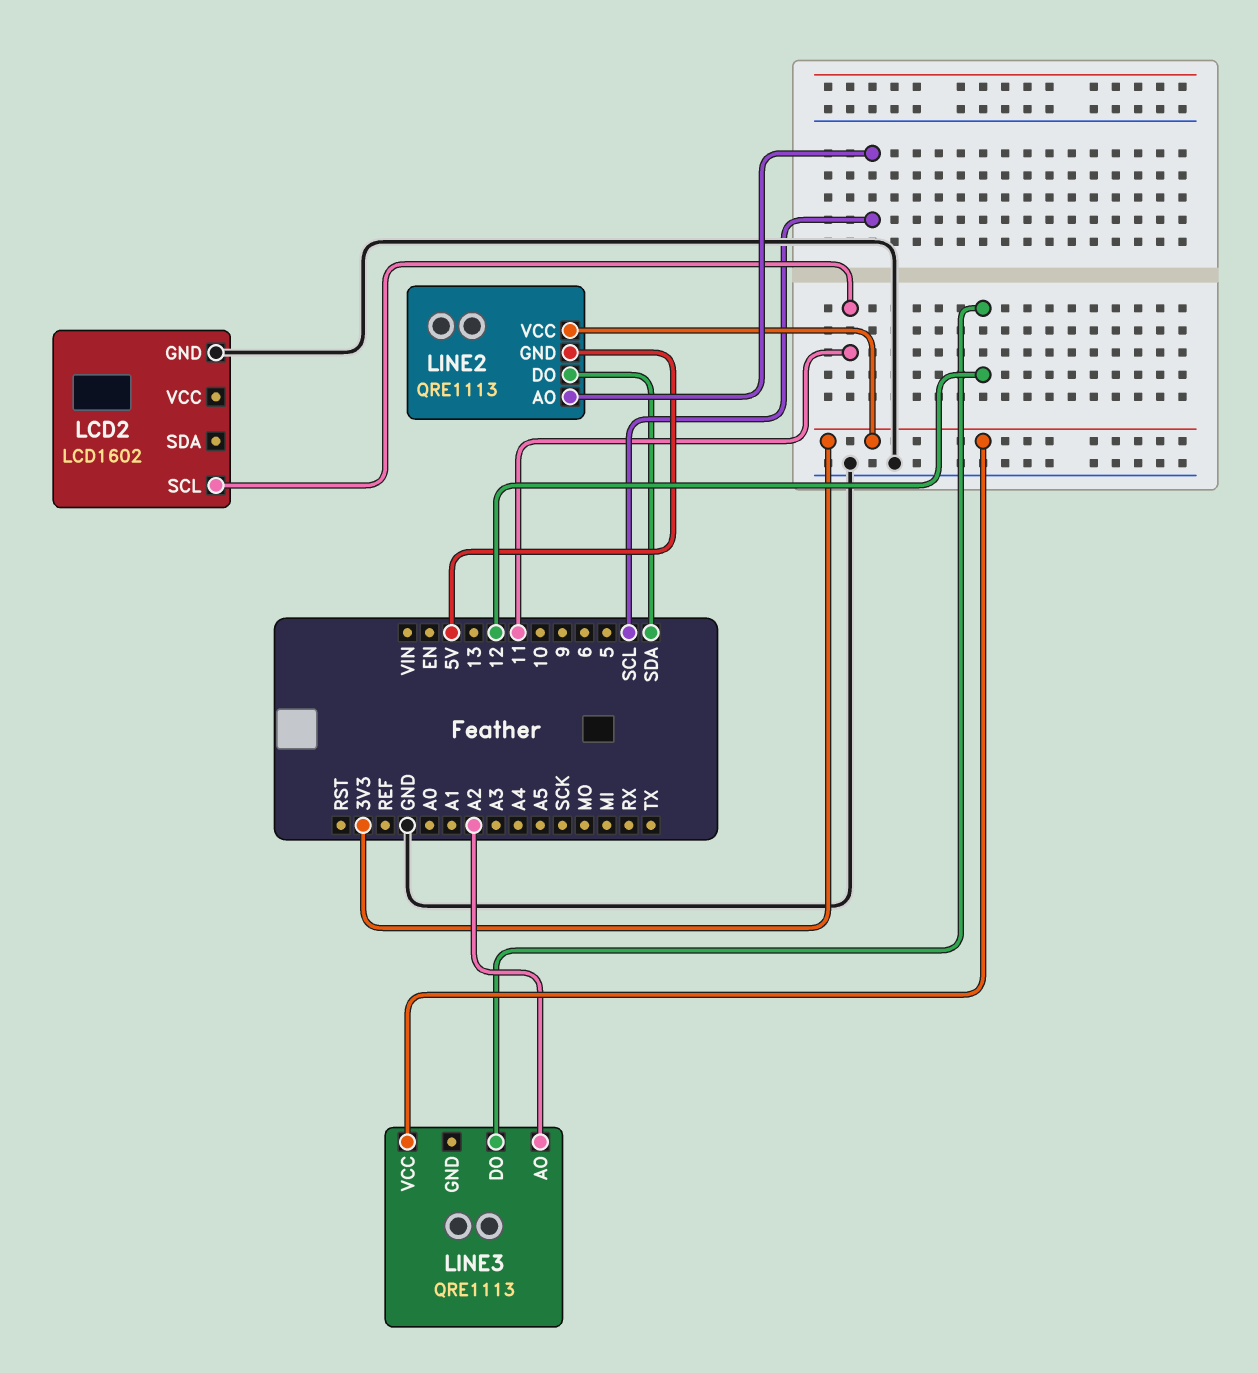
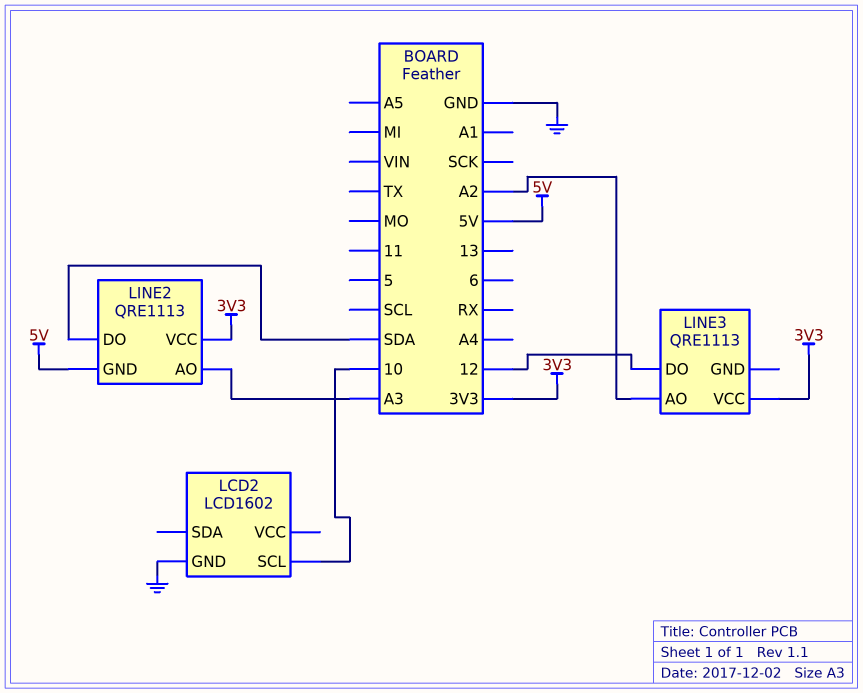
LCD2 pin SCL: 11 -> 10
LINE2 pin AO: SCL -> A3

